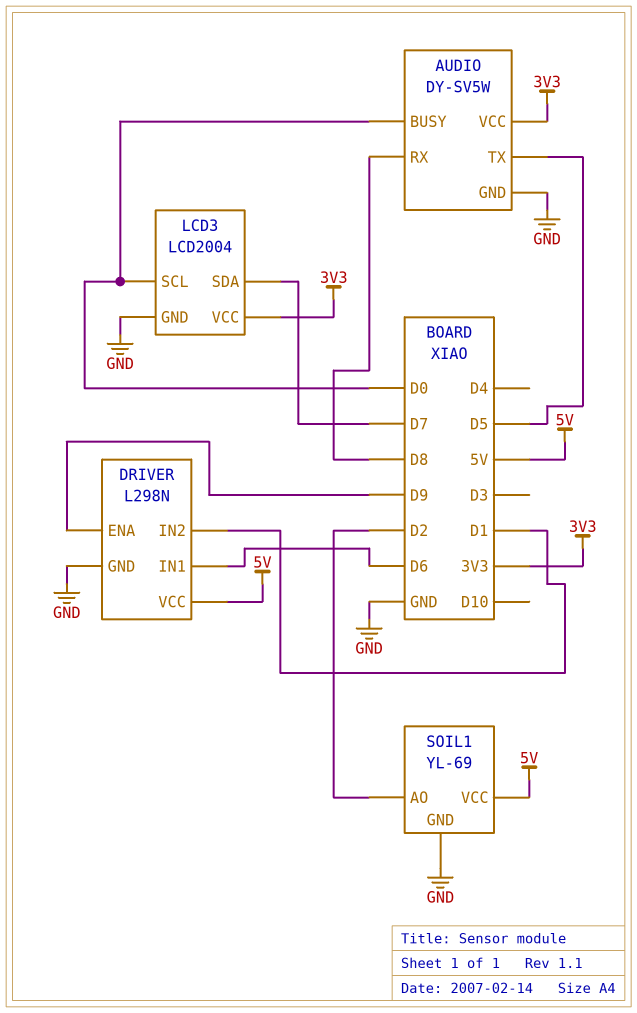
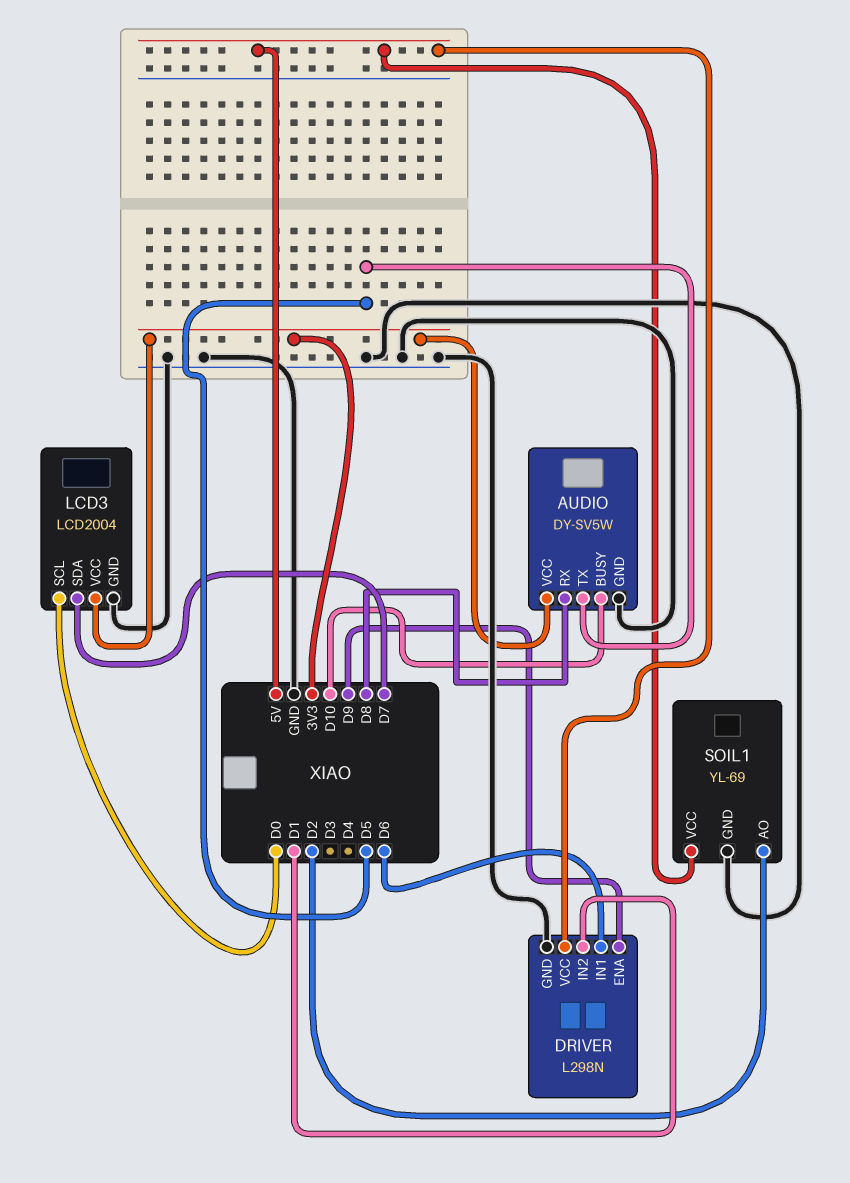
AUDIO pin BUSY: D0 -> D10

